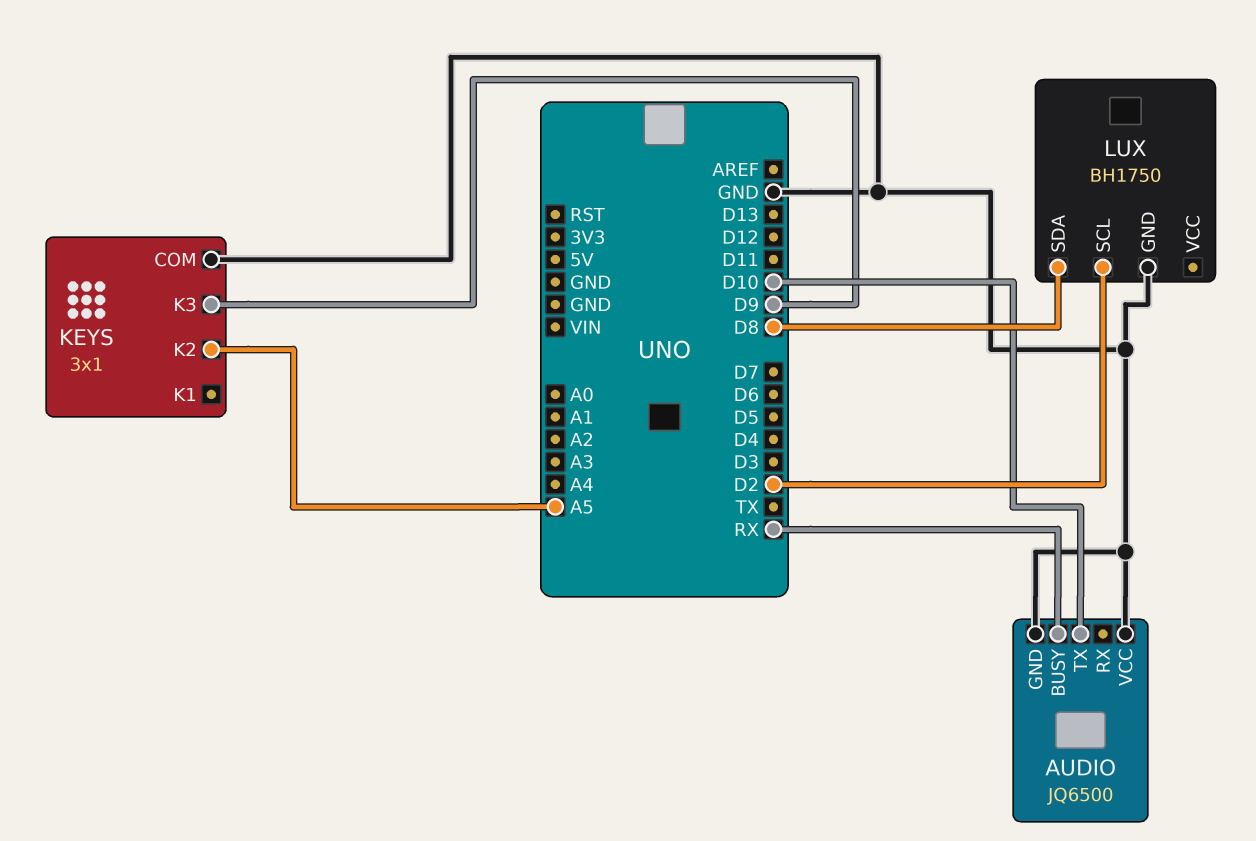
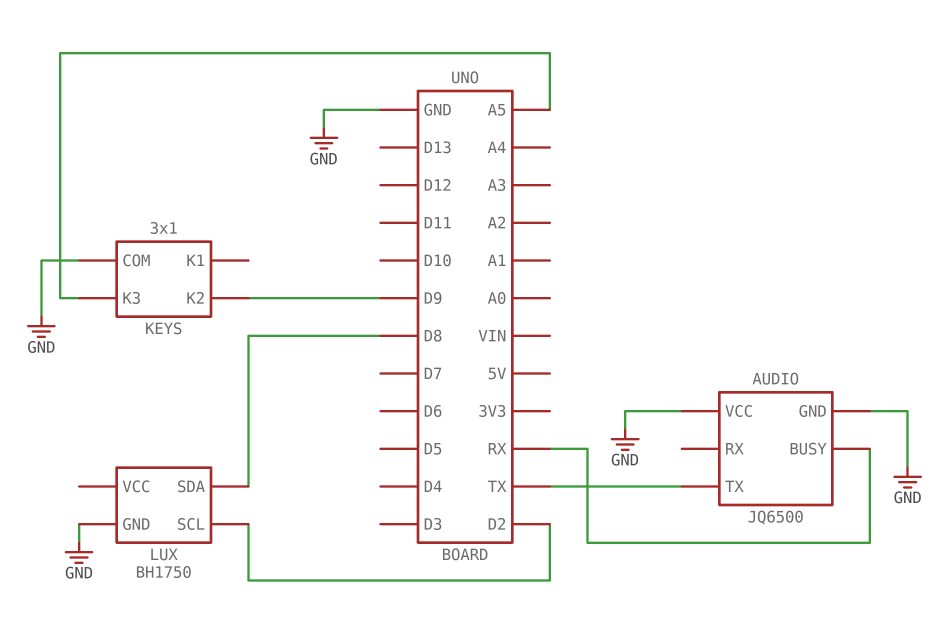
AUDIO pin TX: D10 -> TX
KEYS pin K2: A5 -> D9
KEYS pin K3: D9 -> A5

